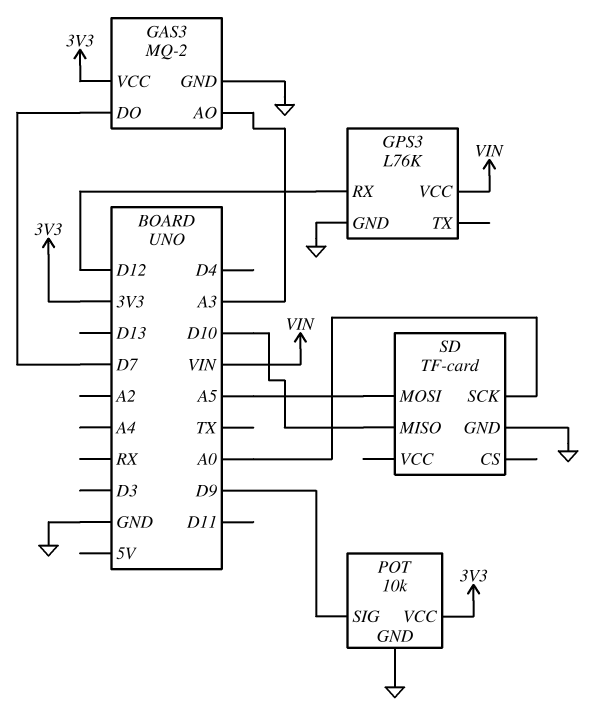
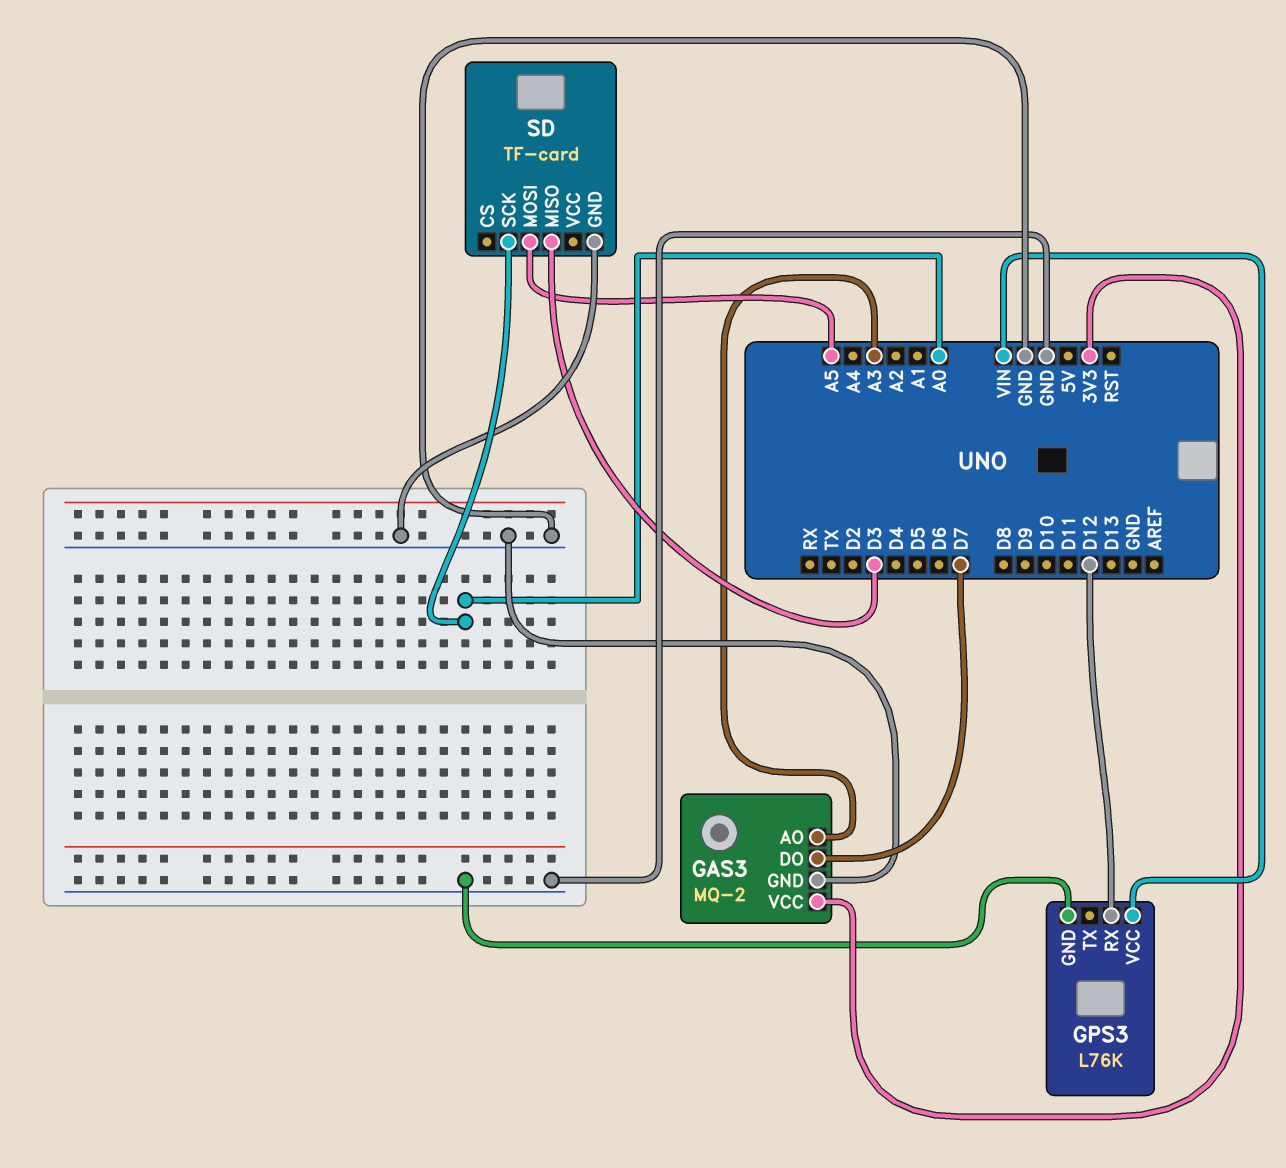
POT: 10k -> none
POT pin GND: GND -> none
POT pin SIG: D9 -> none
POT pin VCC: 3V3 -> none
SD pin MISO: D10 -> D3

